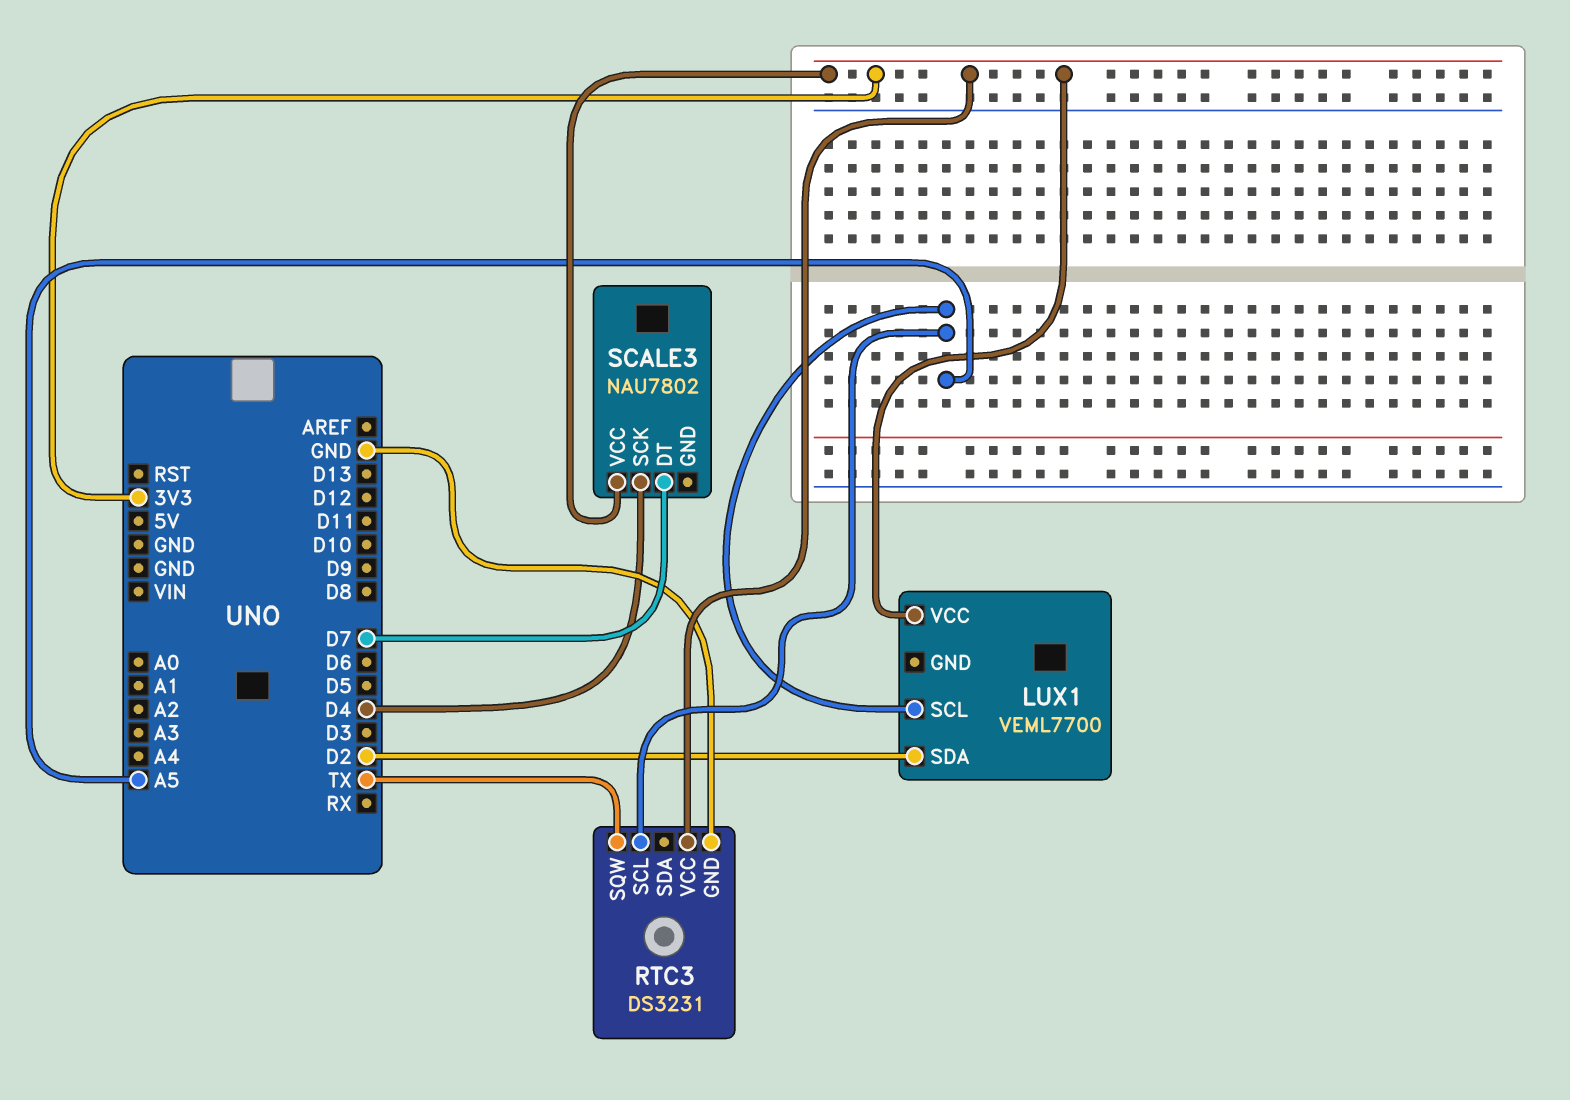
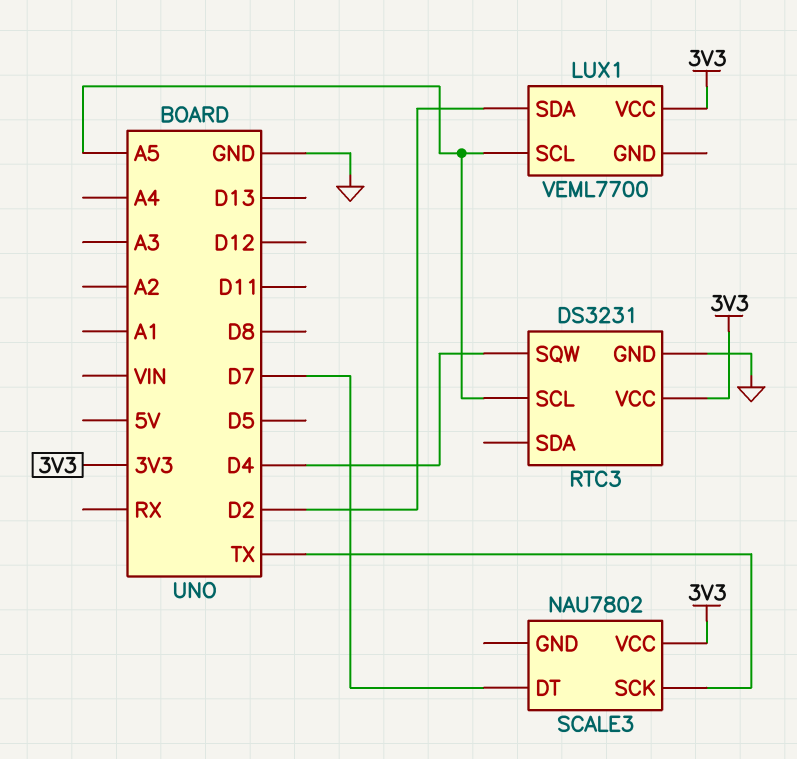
RTC3 pin SQW: TX -> D4
SCALE3 pin SCK: D4 -> TX

